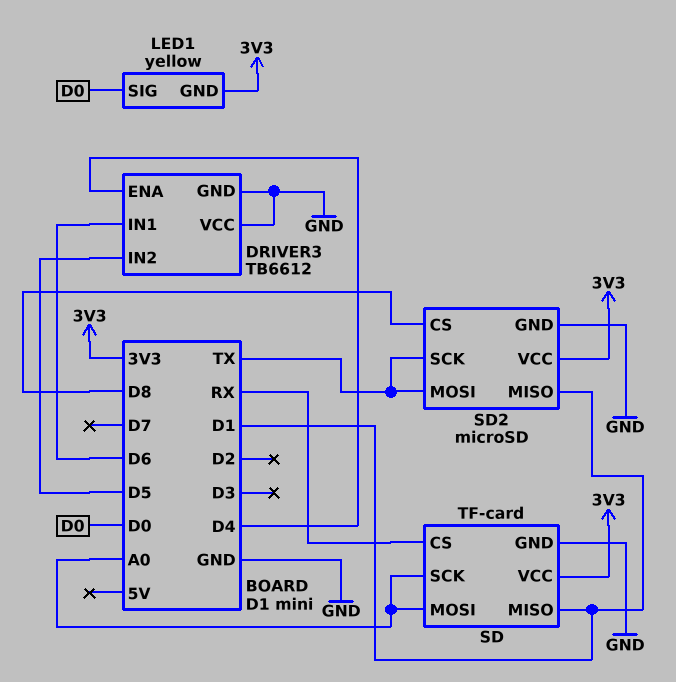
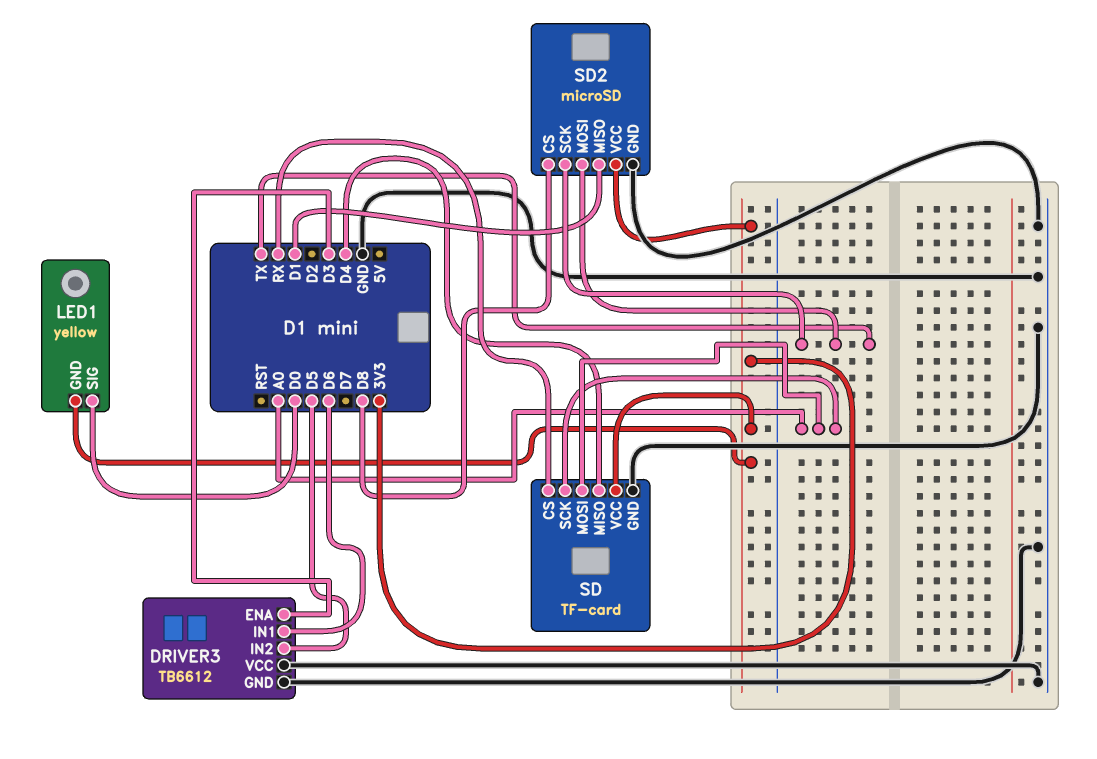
DRIVER3 pin ENA: D4 -> D3
SD pin MISO: D1 -> D4

